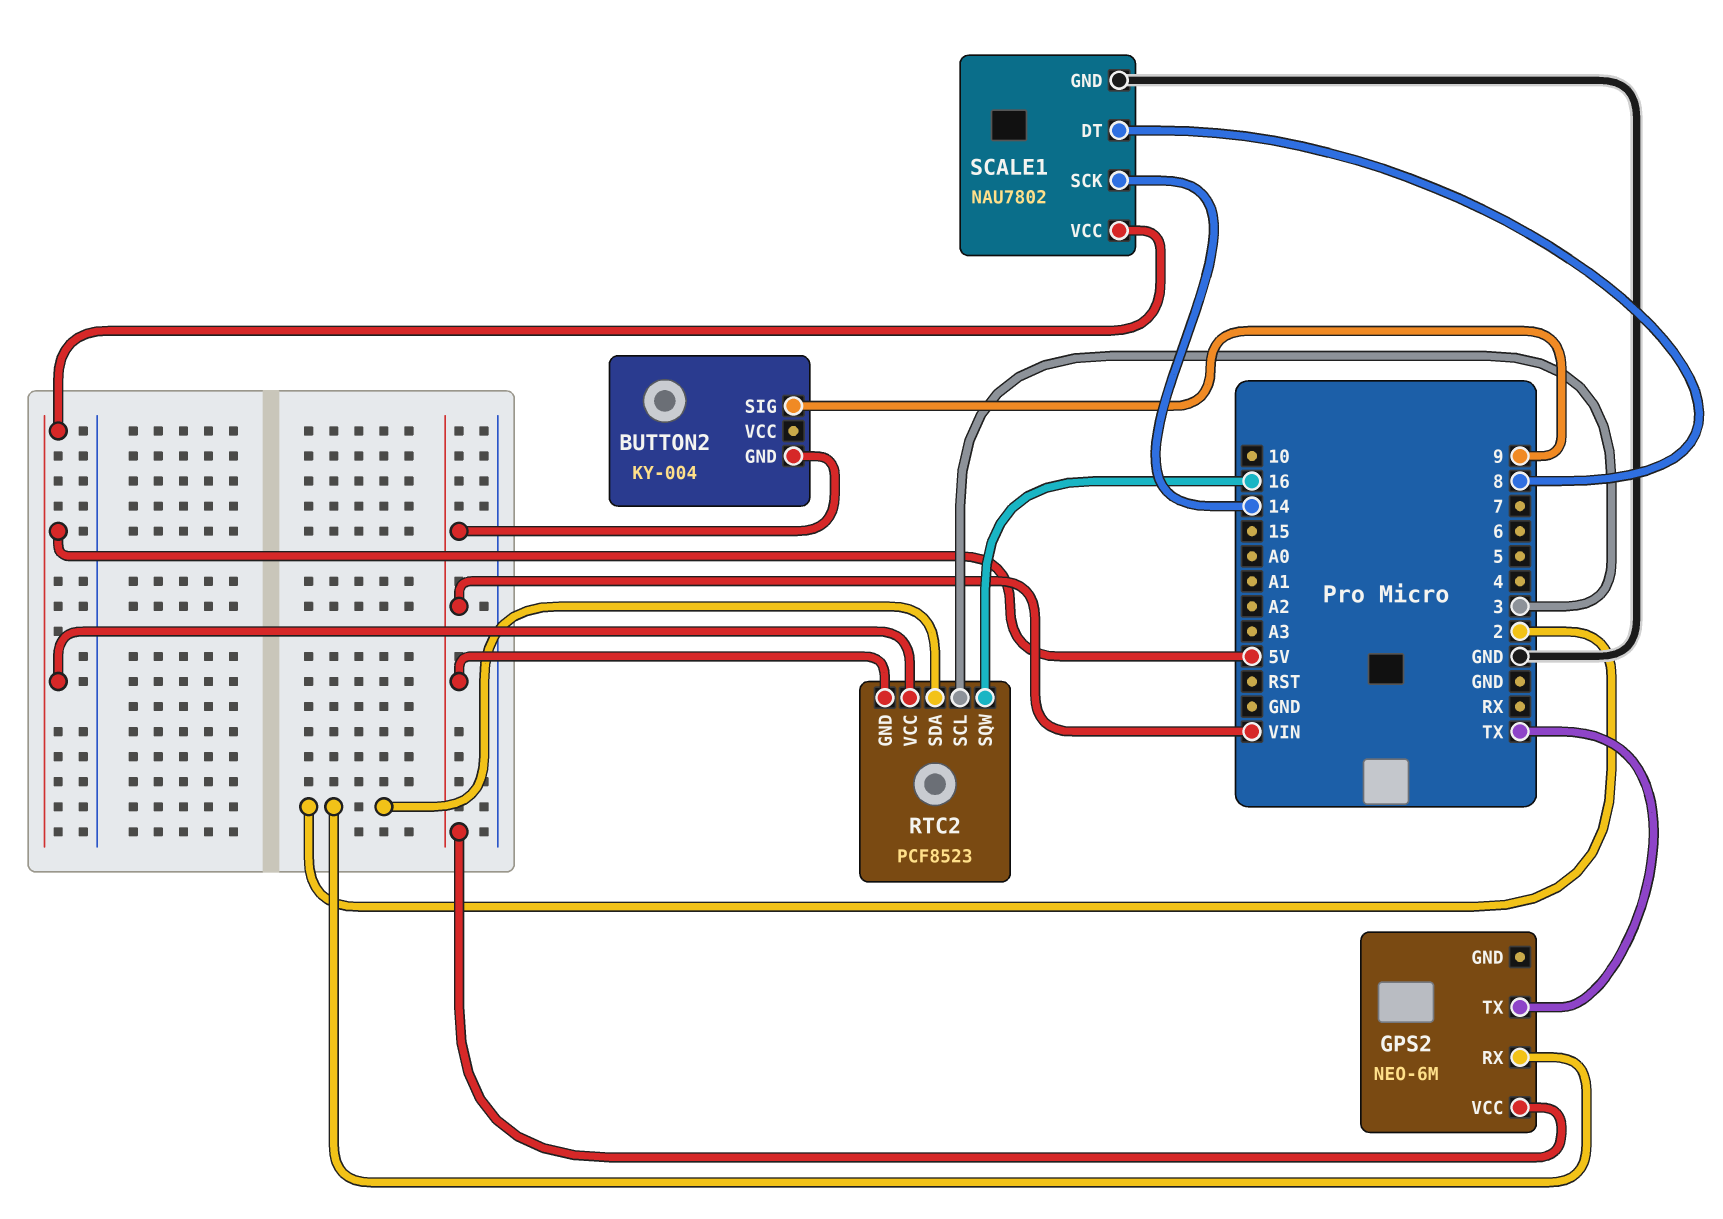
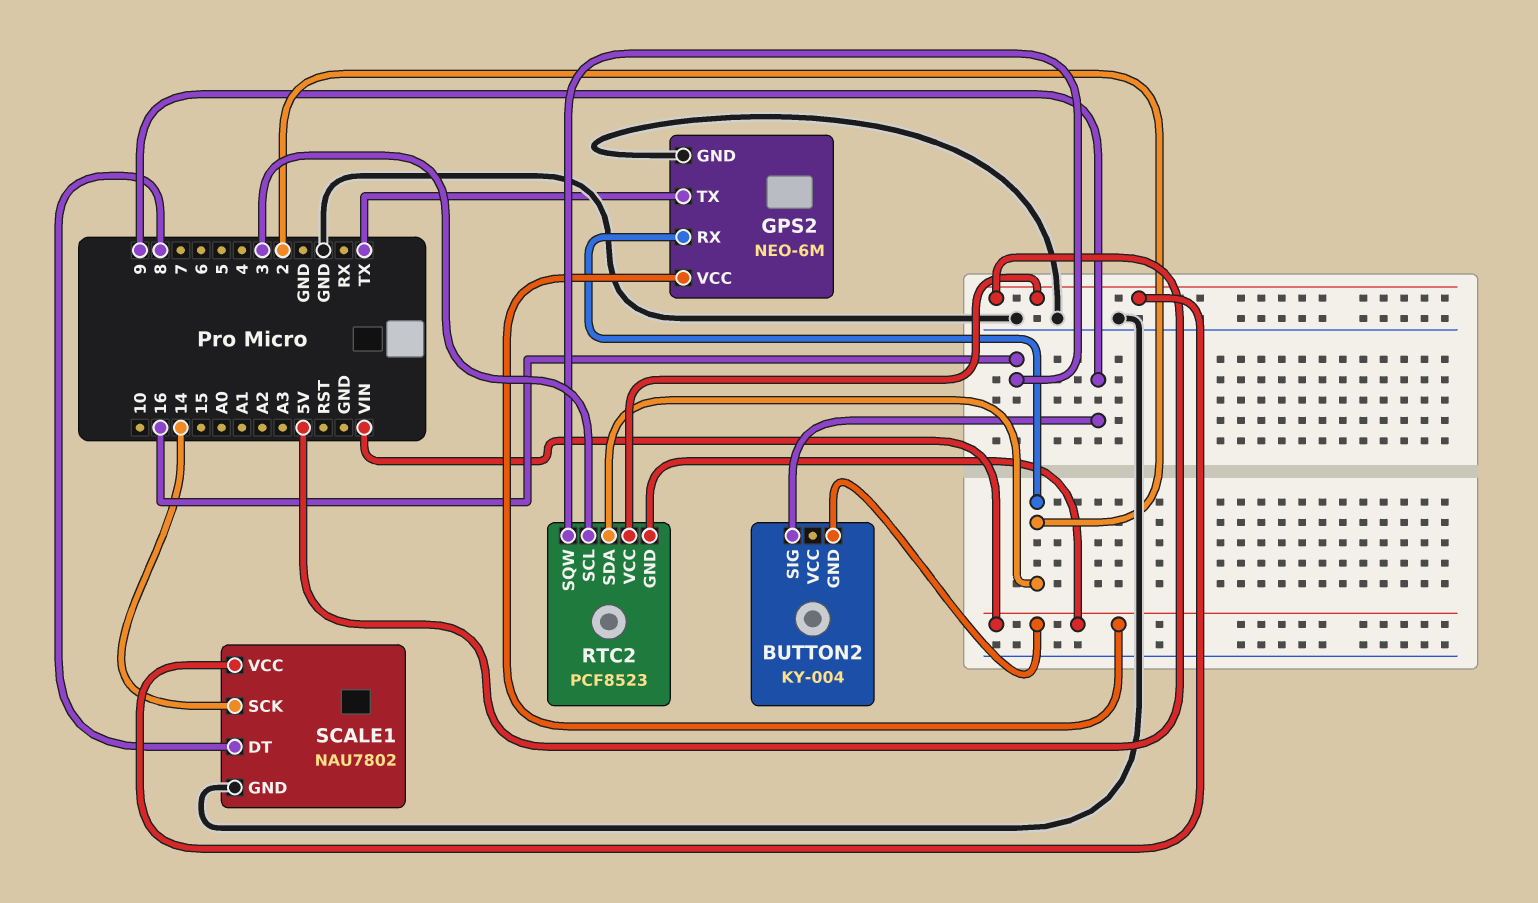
GPS2 pin GND: none -> GND

